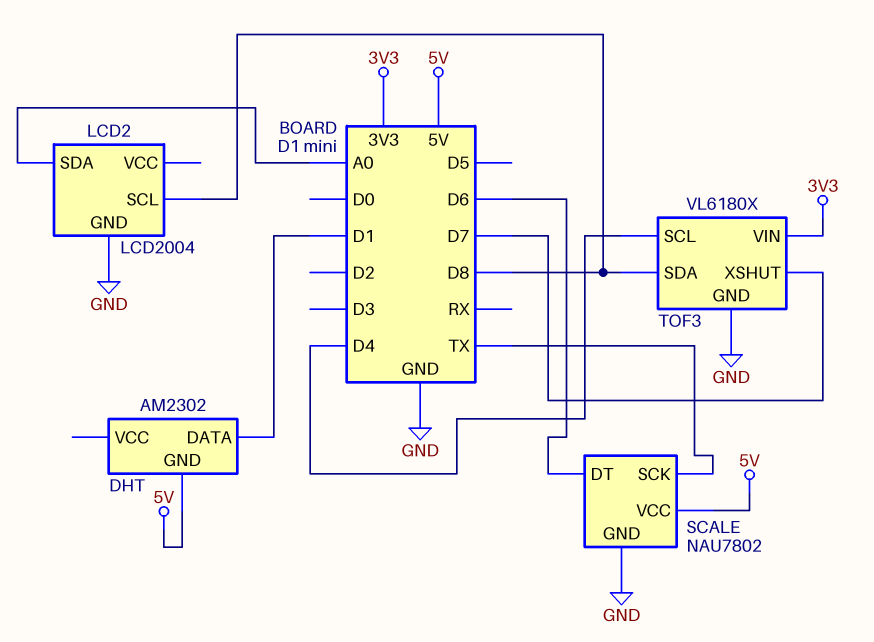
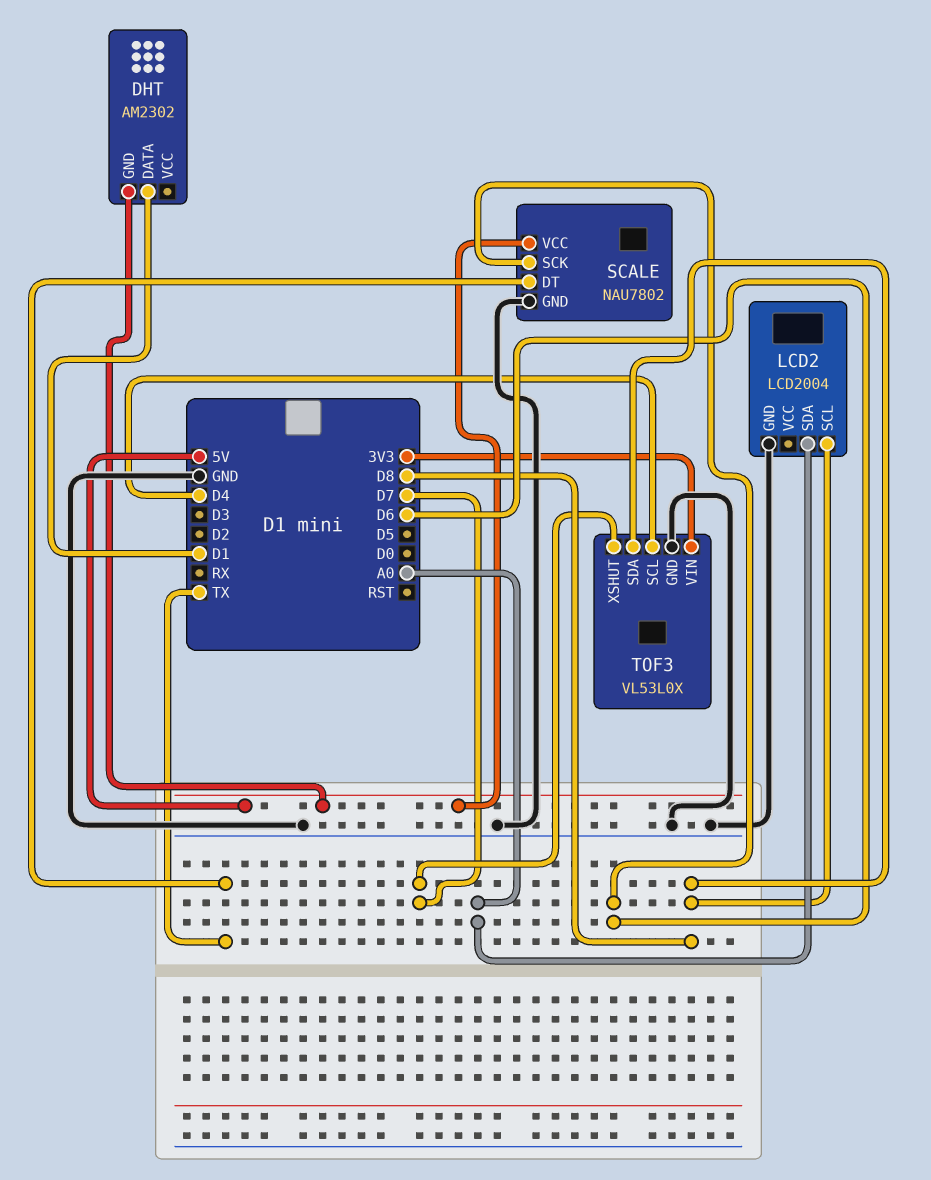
SCALE pin DT: D6 -> TX
SCALE pin SCK: TX -> D6
TOF3: VL6180X -> VL53L0X

